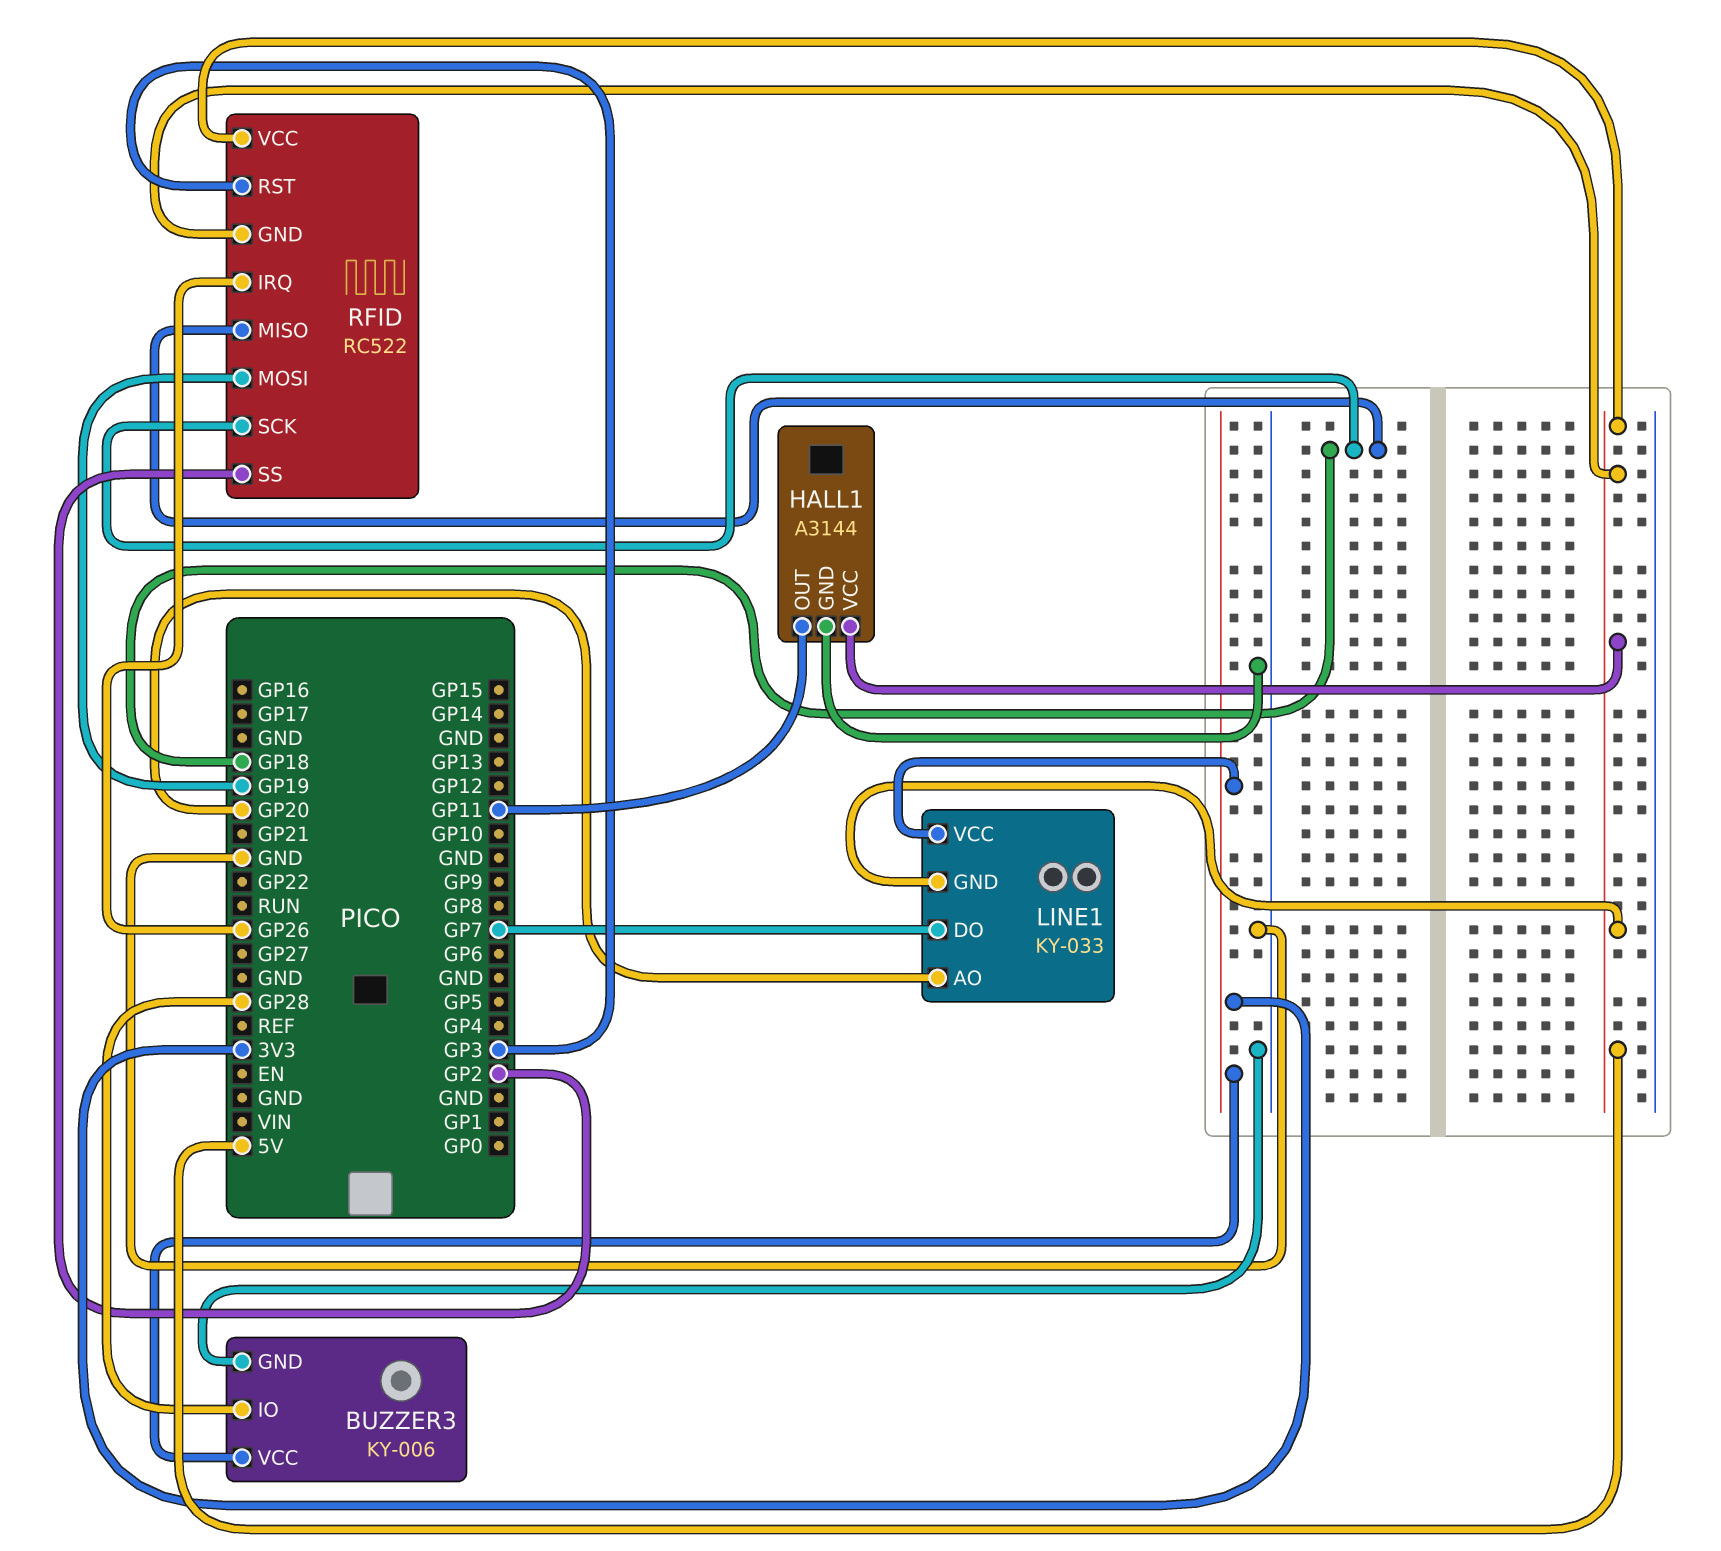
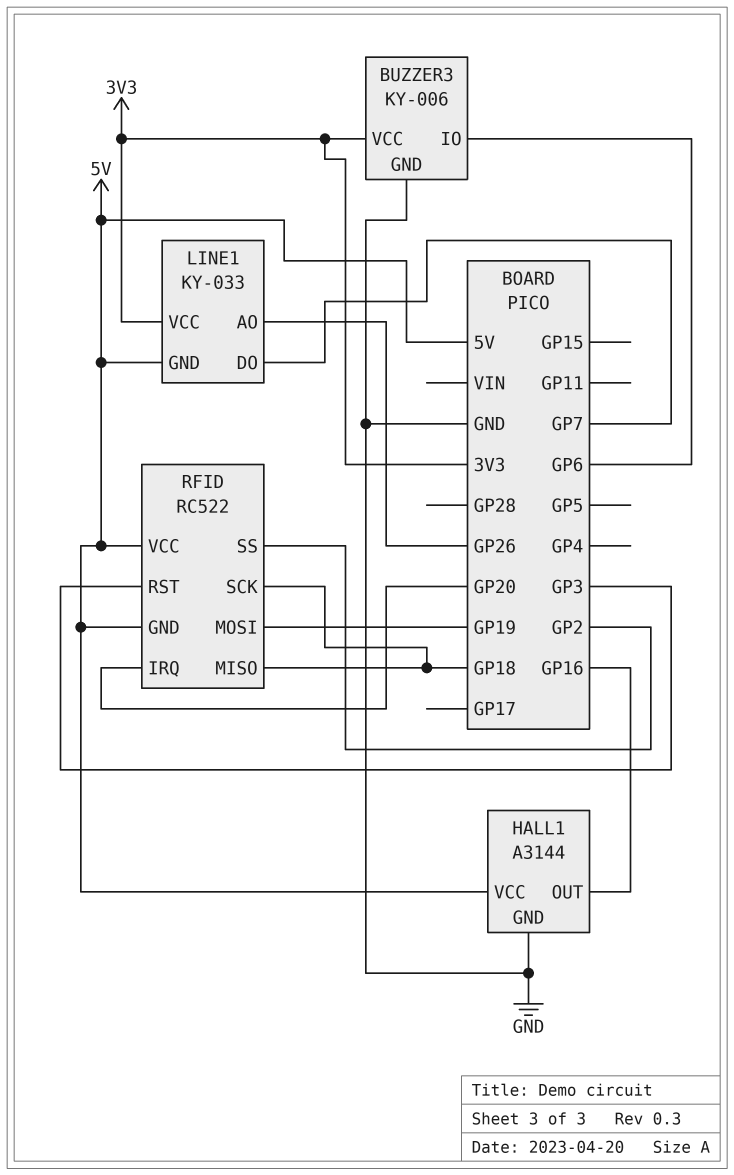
BUZZER3 pin IO: GP28 -> GP6
HALL1 pin OUT: GP11 -> GP16
LINE1 pin AO: GP20 -> GP26
RFID pin IRQ: GP26 -> GP20

